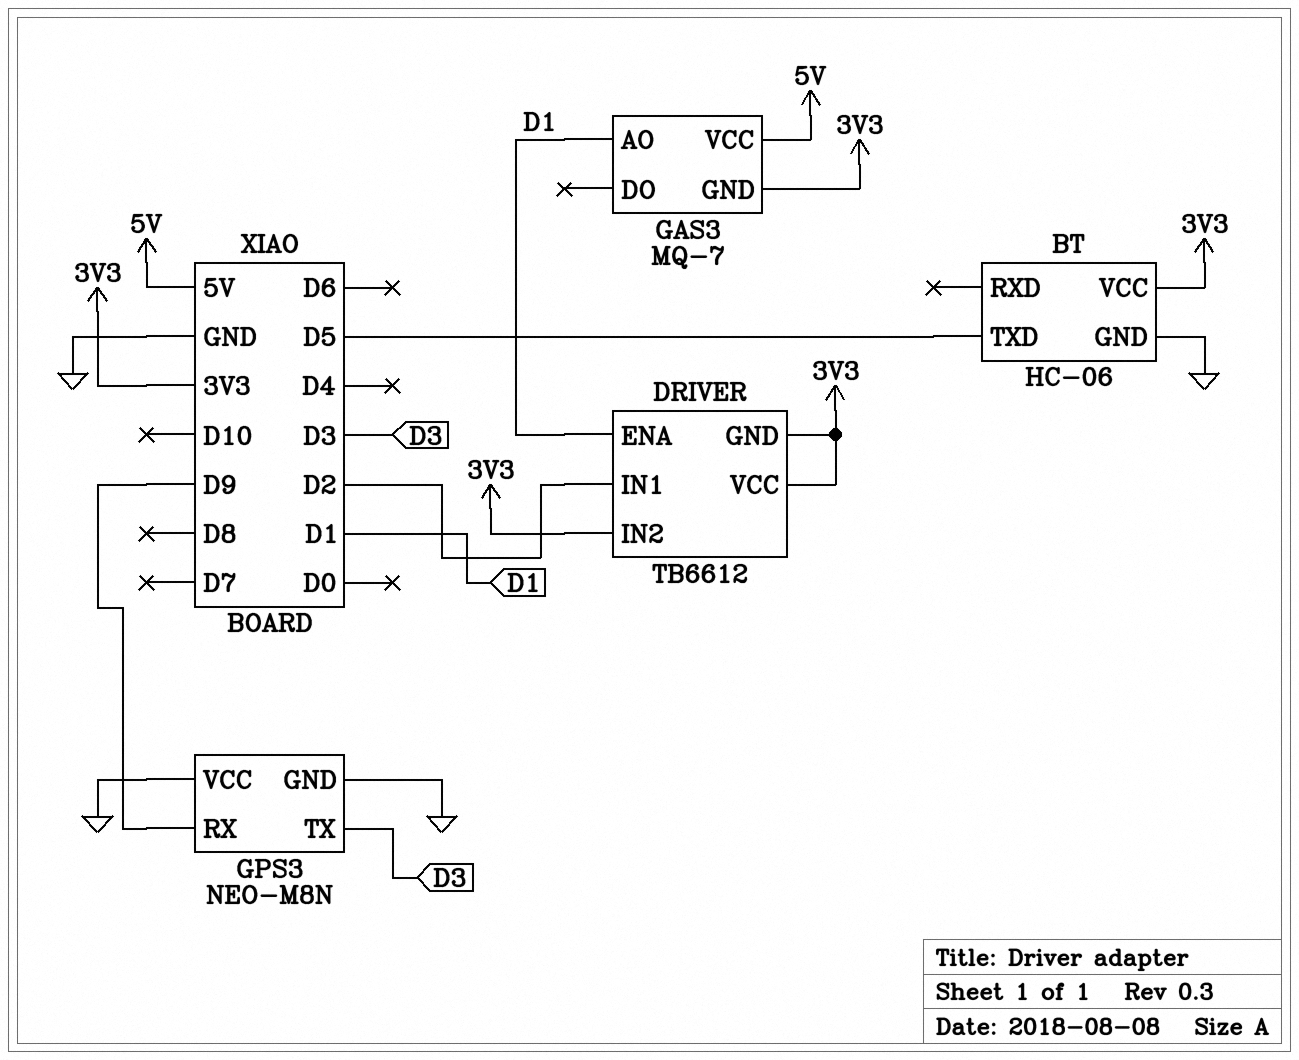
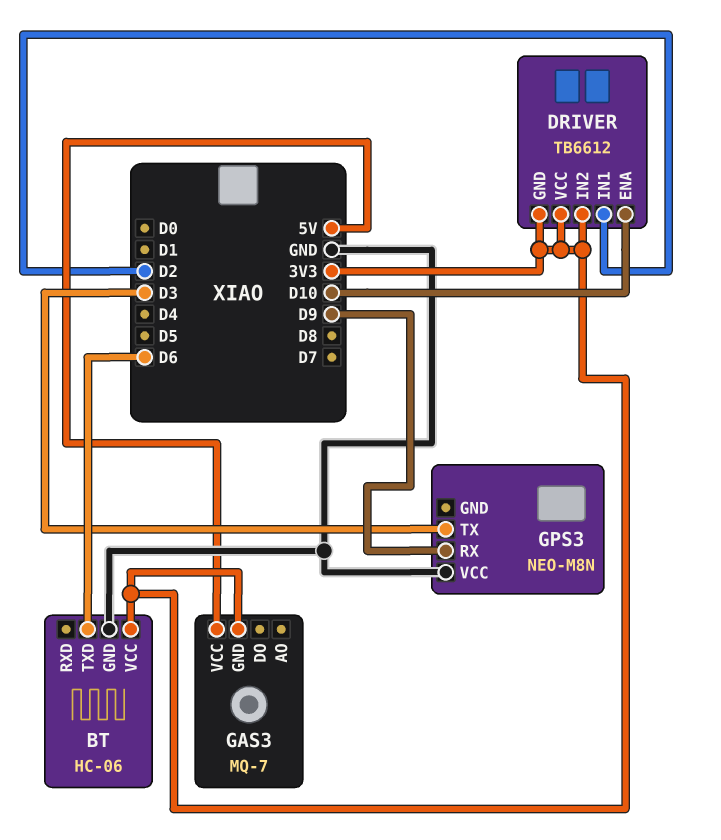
BT pin TXD: D5 -> D6
DRIVER pin ENA: D1 -> D10
GAS3 pin AO: D1 -> none
GPS3 pin GND: GND -> none

